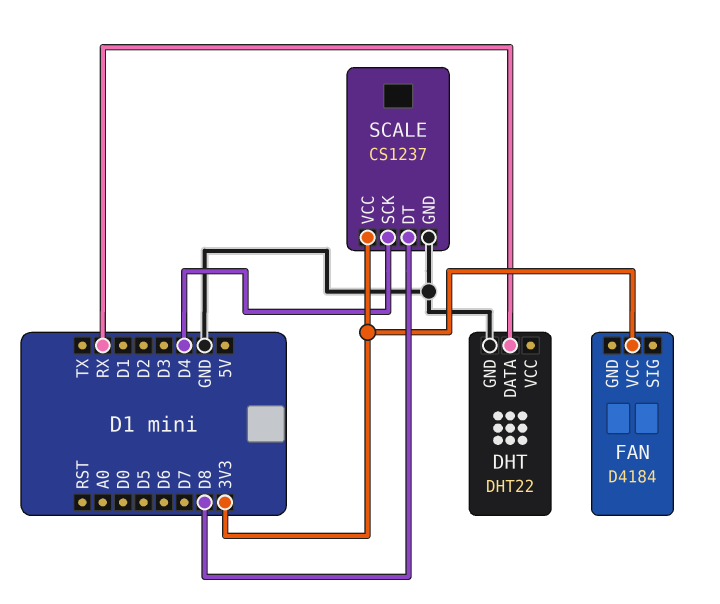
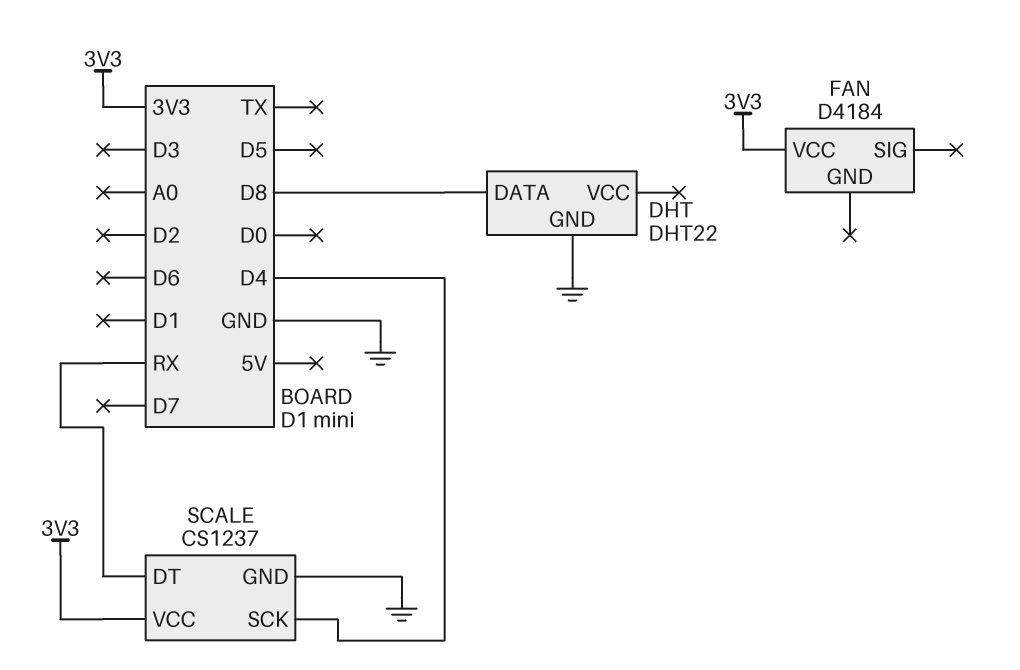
DHT pin DATA: RX -> D8
SCALE pin DT: D8 -> RX

